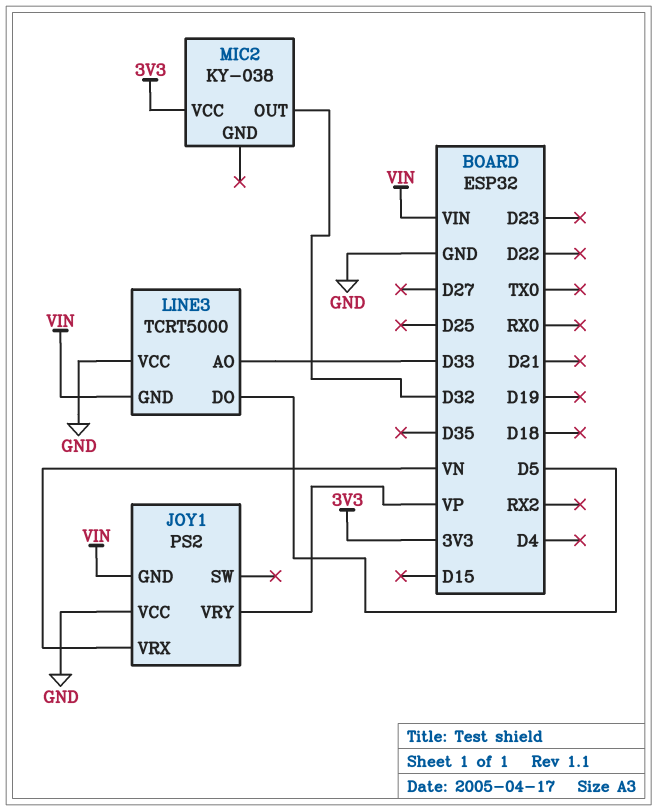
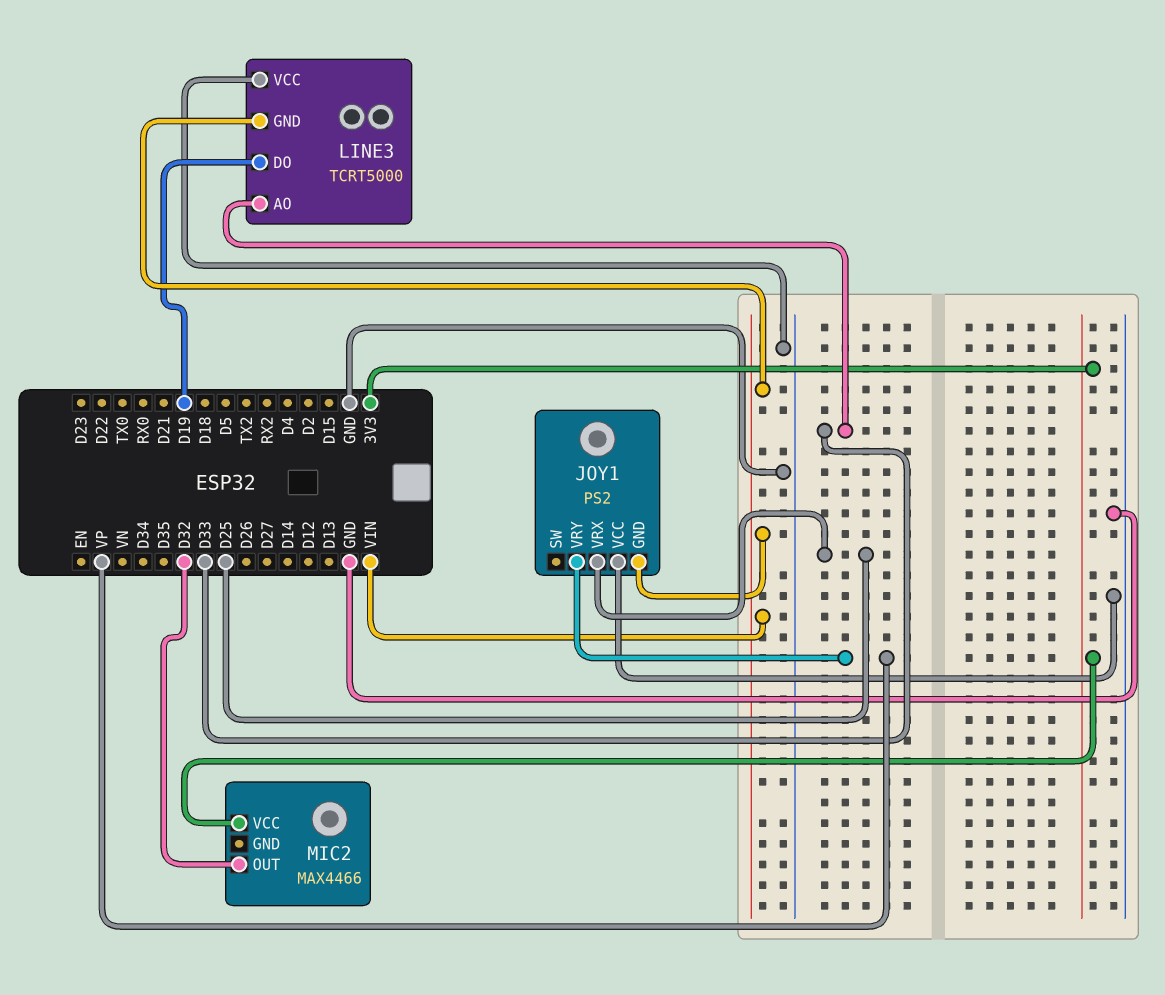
JOY1 pin VRX: VN -> D25
LINE3 pin DO: D5 -> D19
MIC2: KY-038 -> MAX4466

